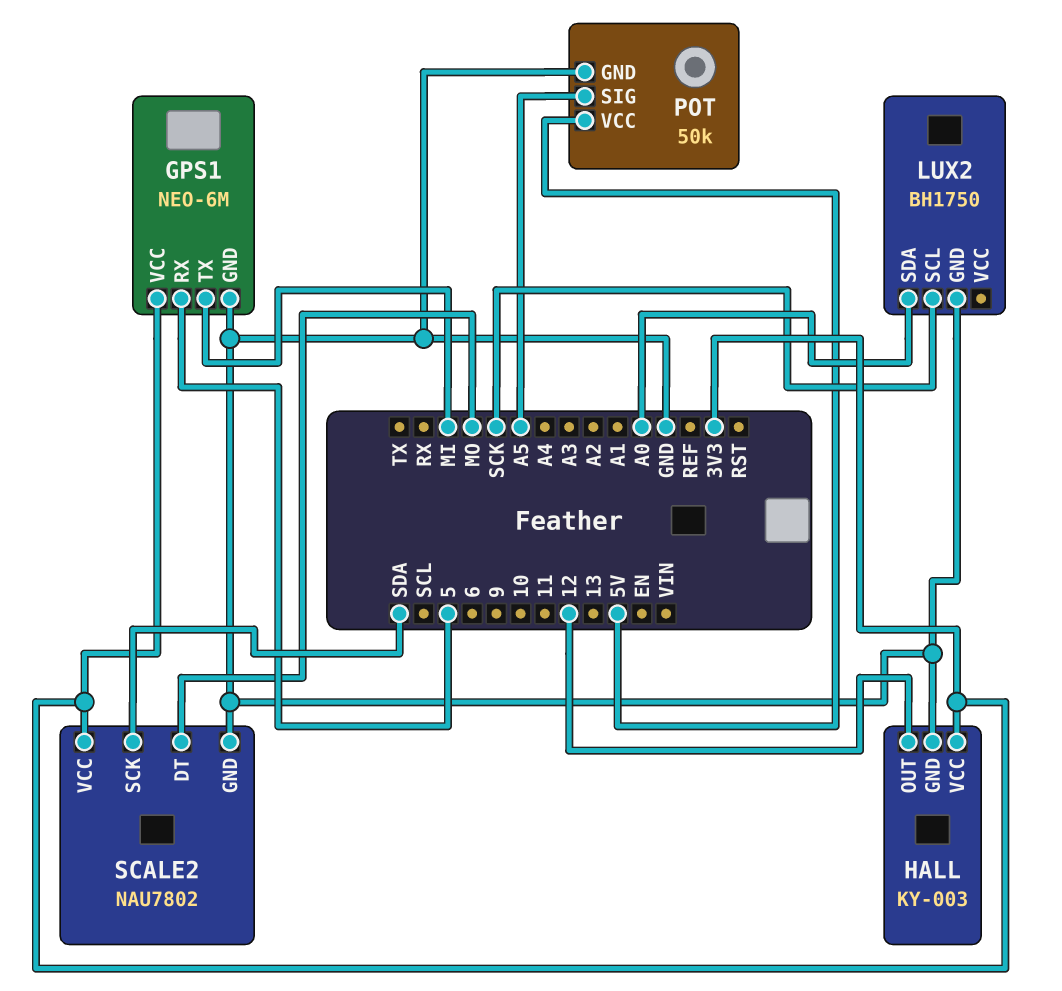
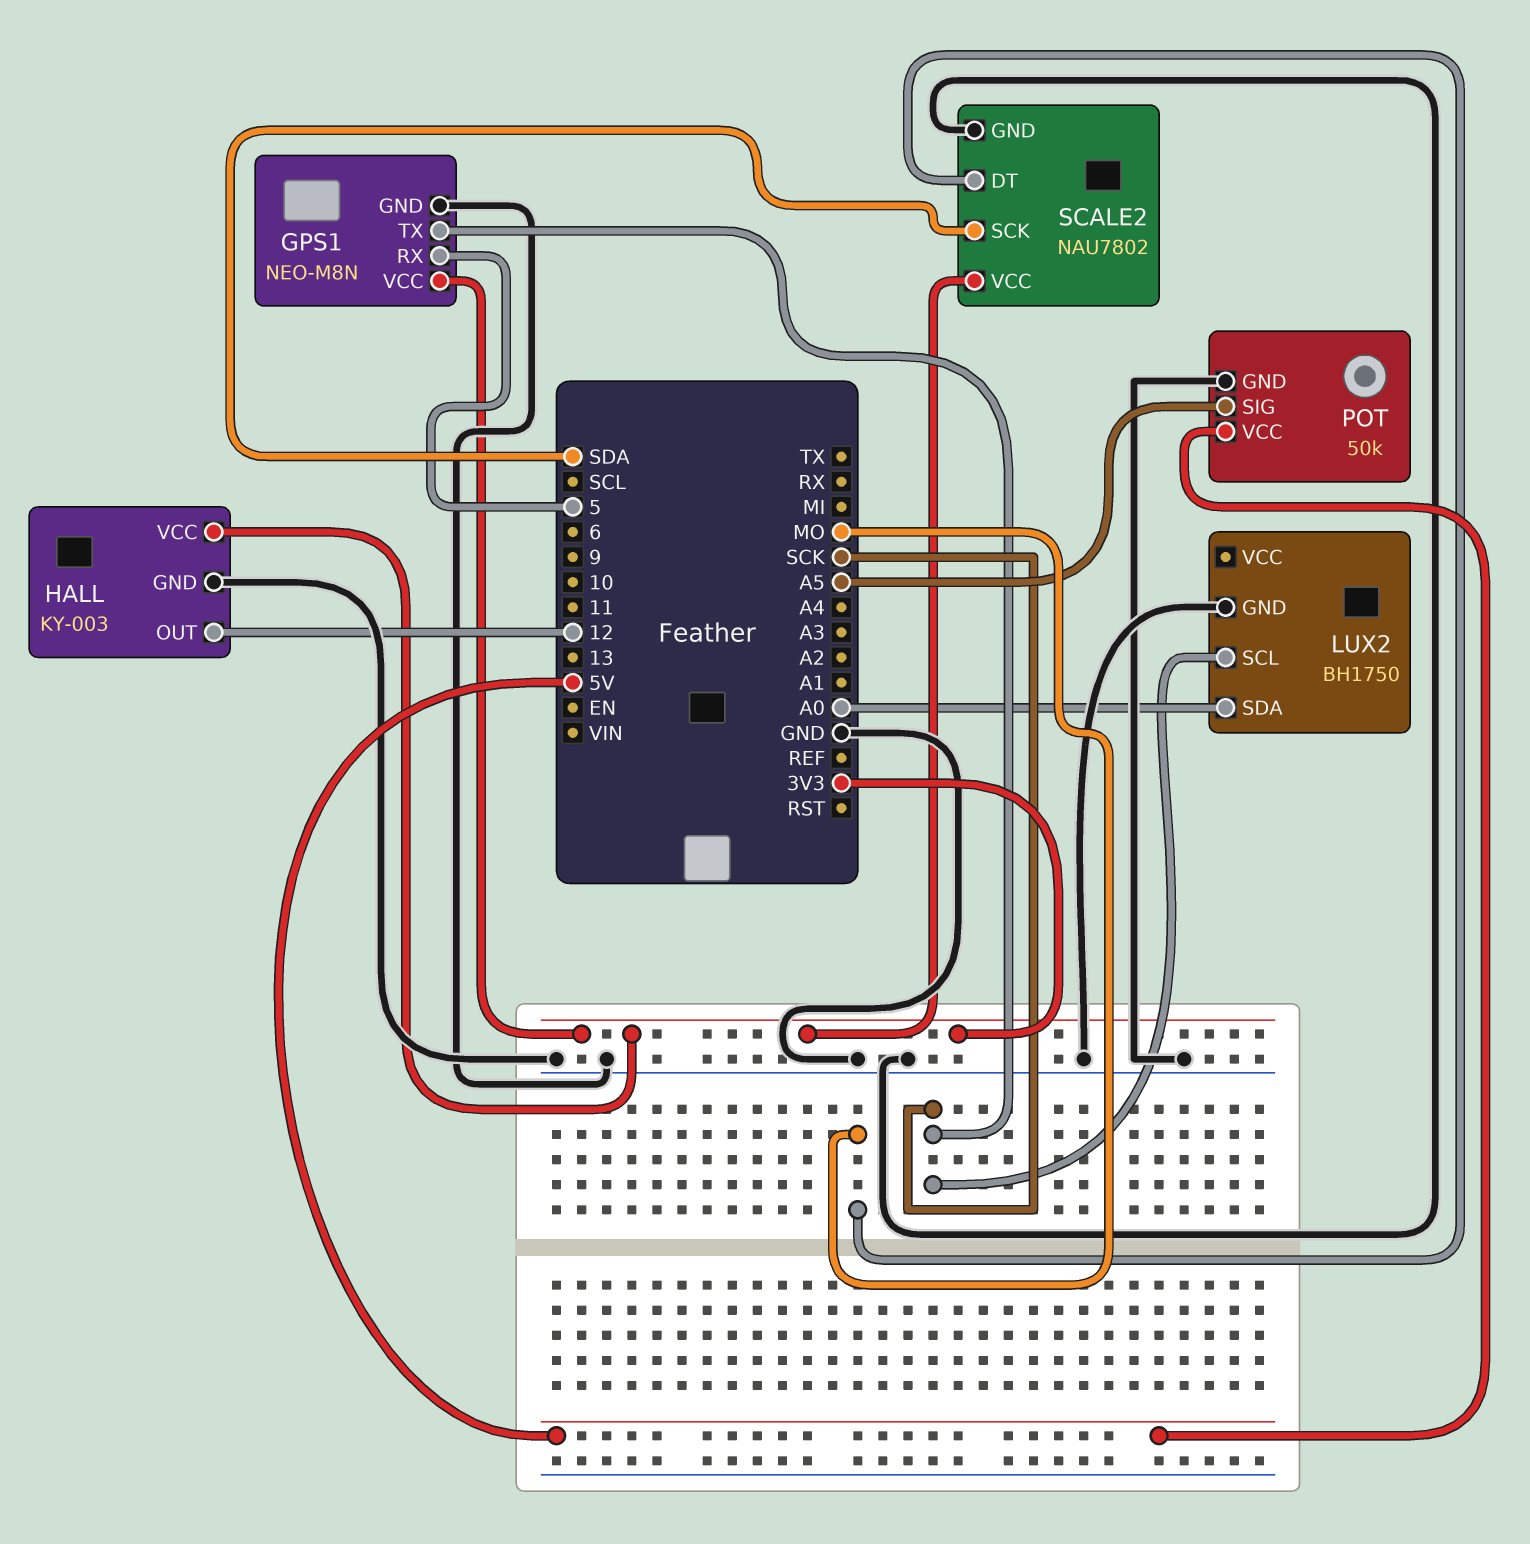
GPS1: NEO-6M -> NEO-M8N
GPS1 pin TX: MI -> SCK

